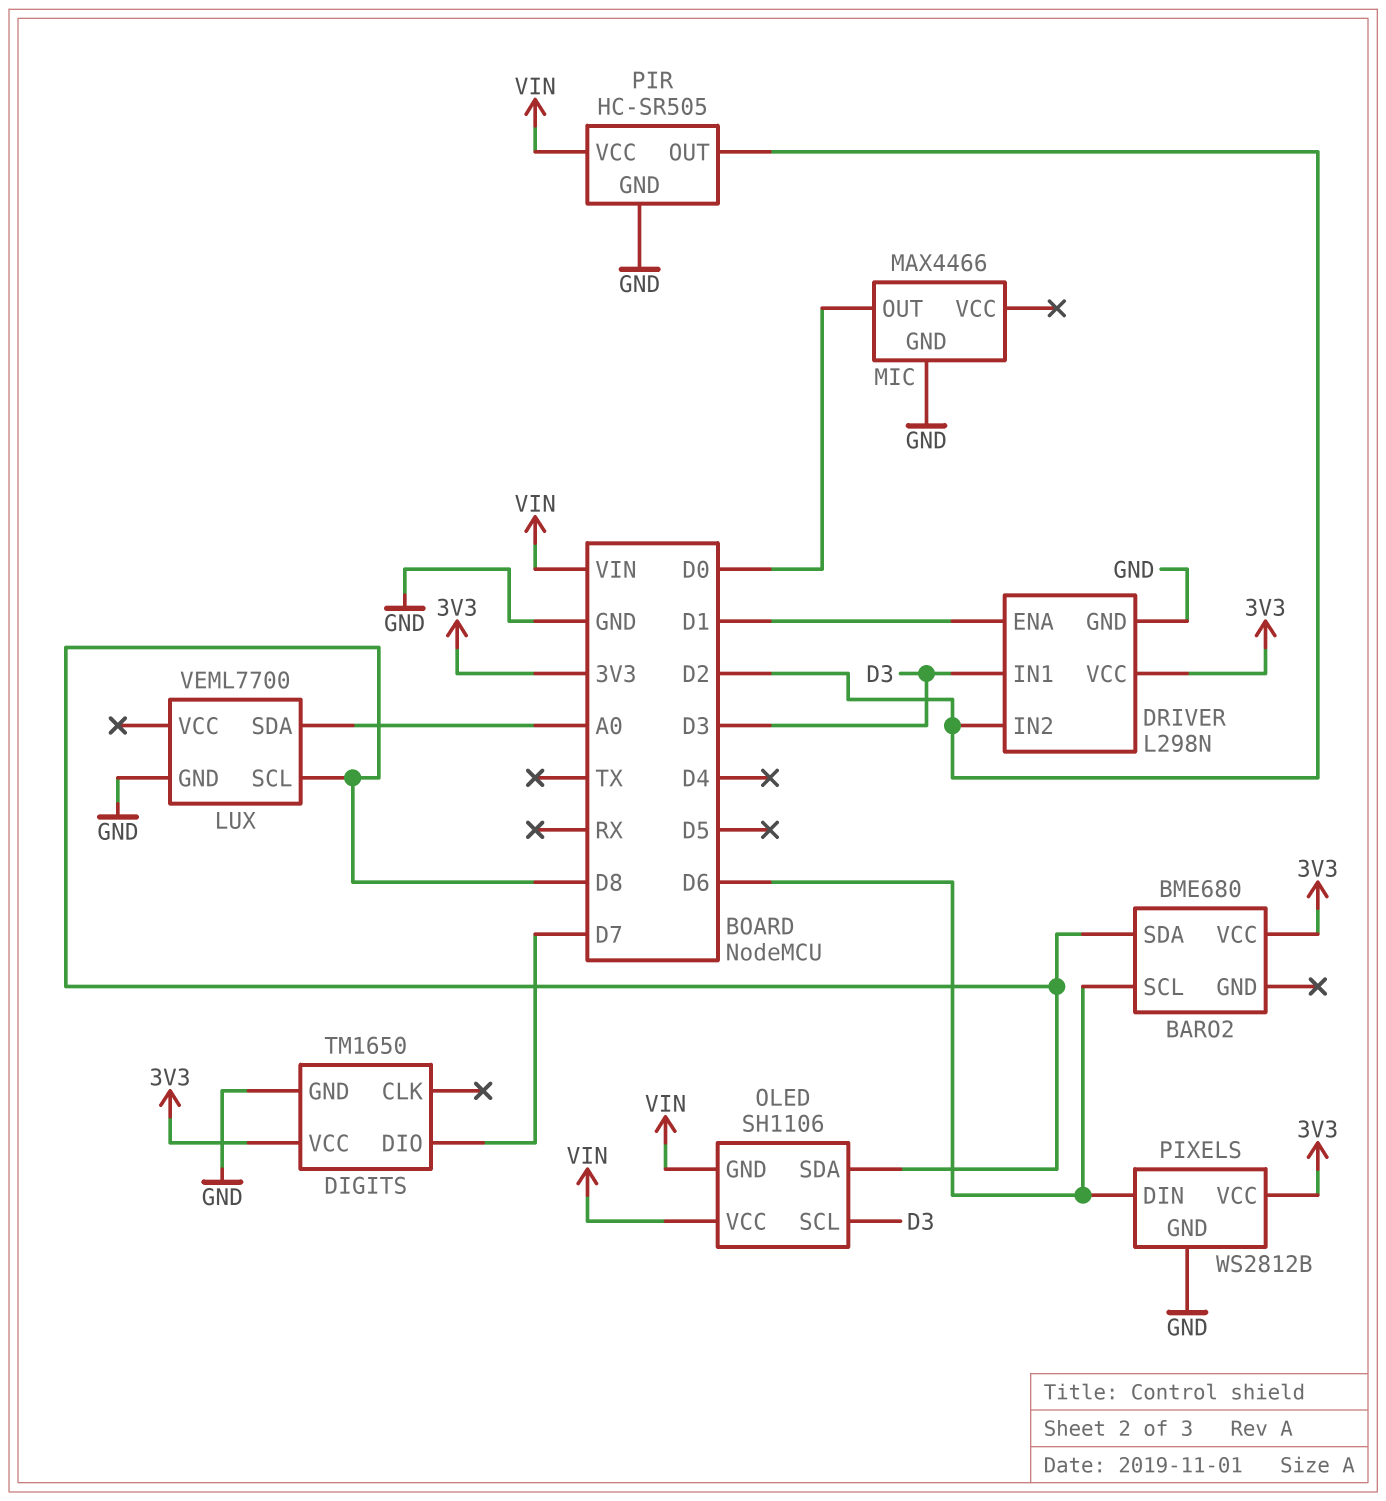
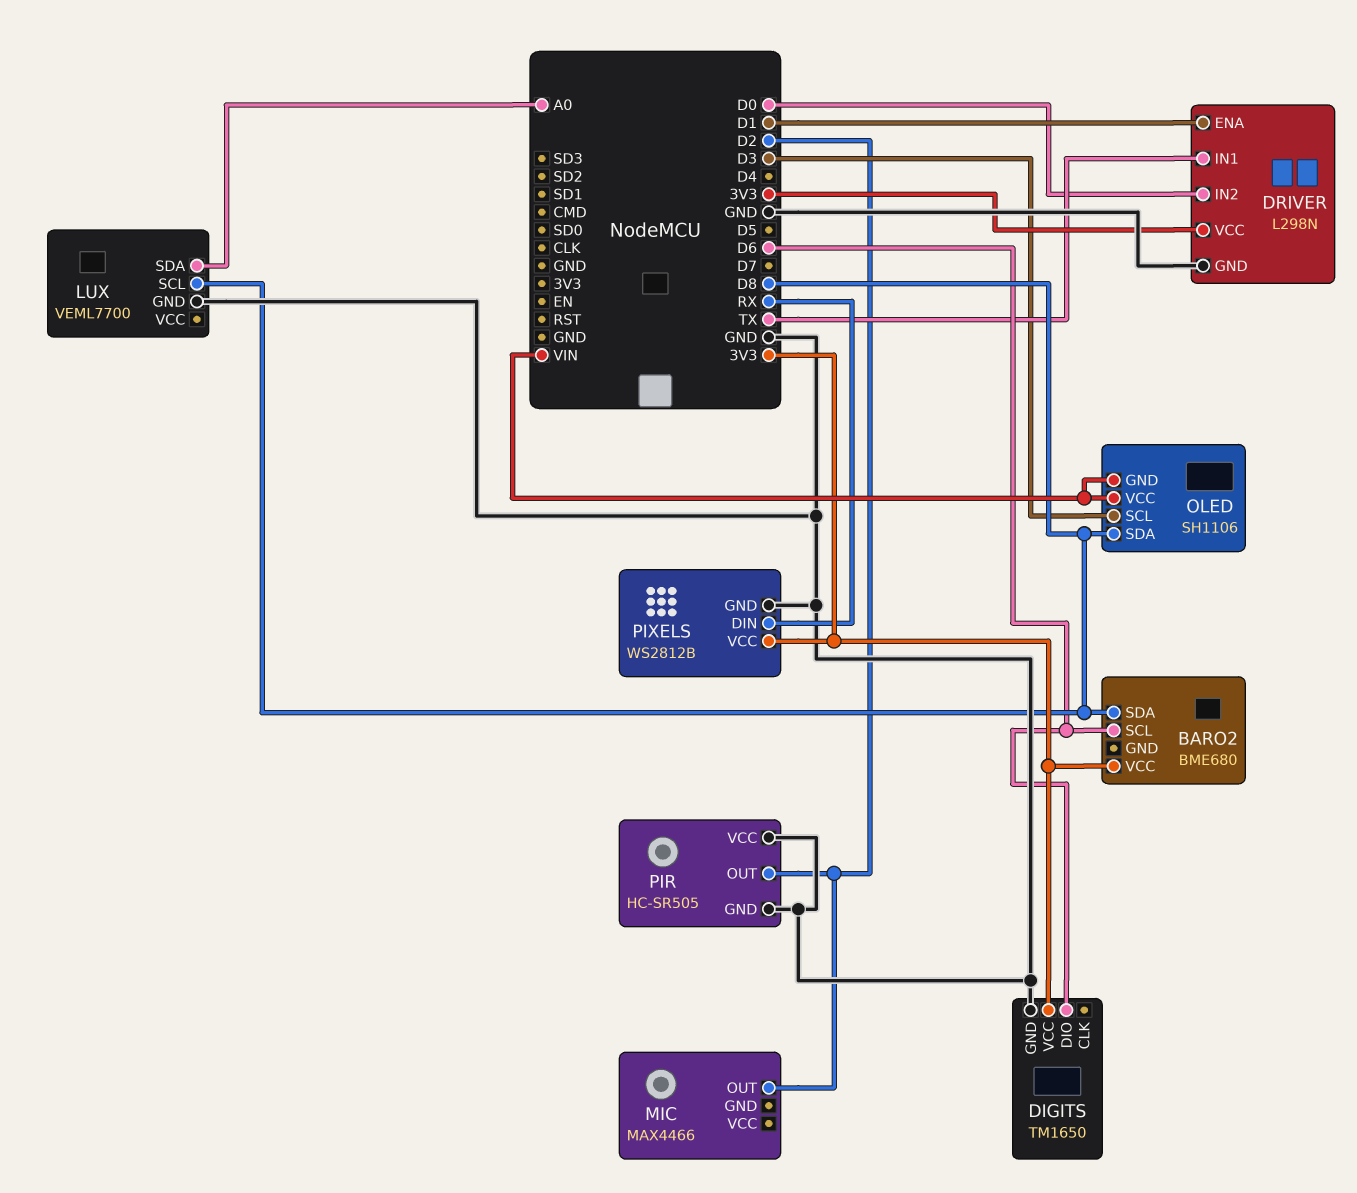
DIGITS pin DIO: D7 -> D6
DRIVER pin IN1: D3 -> TX
DRIVER pin IN2: D2 -> D0
MIC pin GND: GND -> none
MIC pin OUT: D0 -> D2
PIR pin VCC: VIN -> GND
PIXELS pin DIN: D6 -> RX

